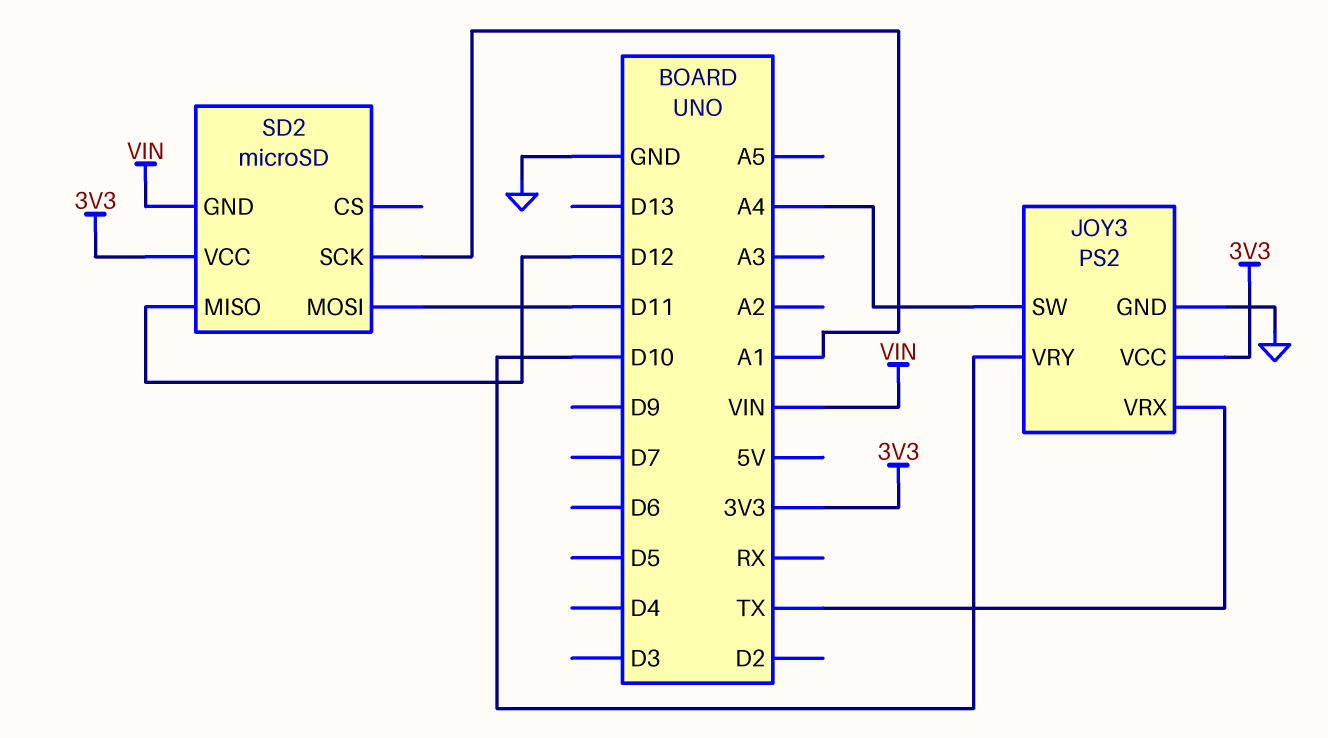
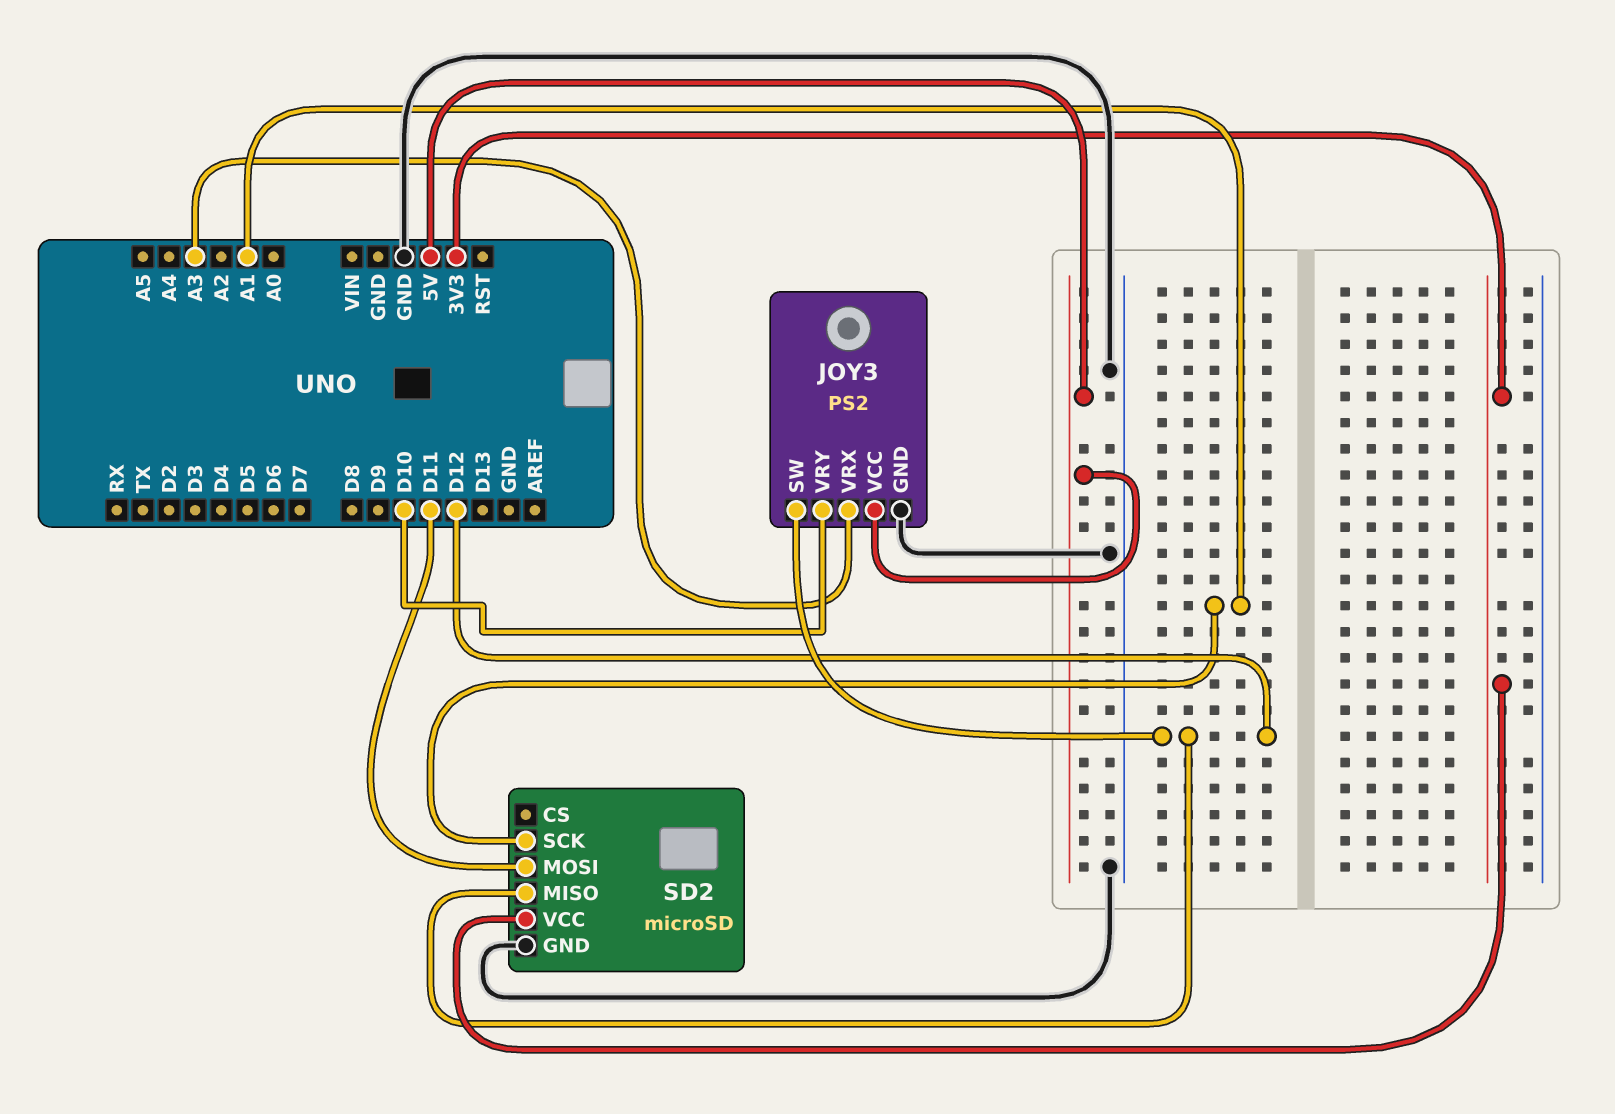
JOY3 pin SW: A4 -> D12
JOY3 pin VCC: 3V3 -> 5V
JOY3 pin VRX: TX -> A3
SD2 pin GND: VIN -> GND

